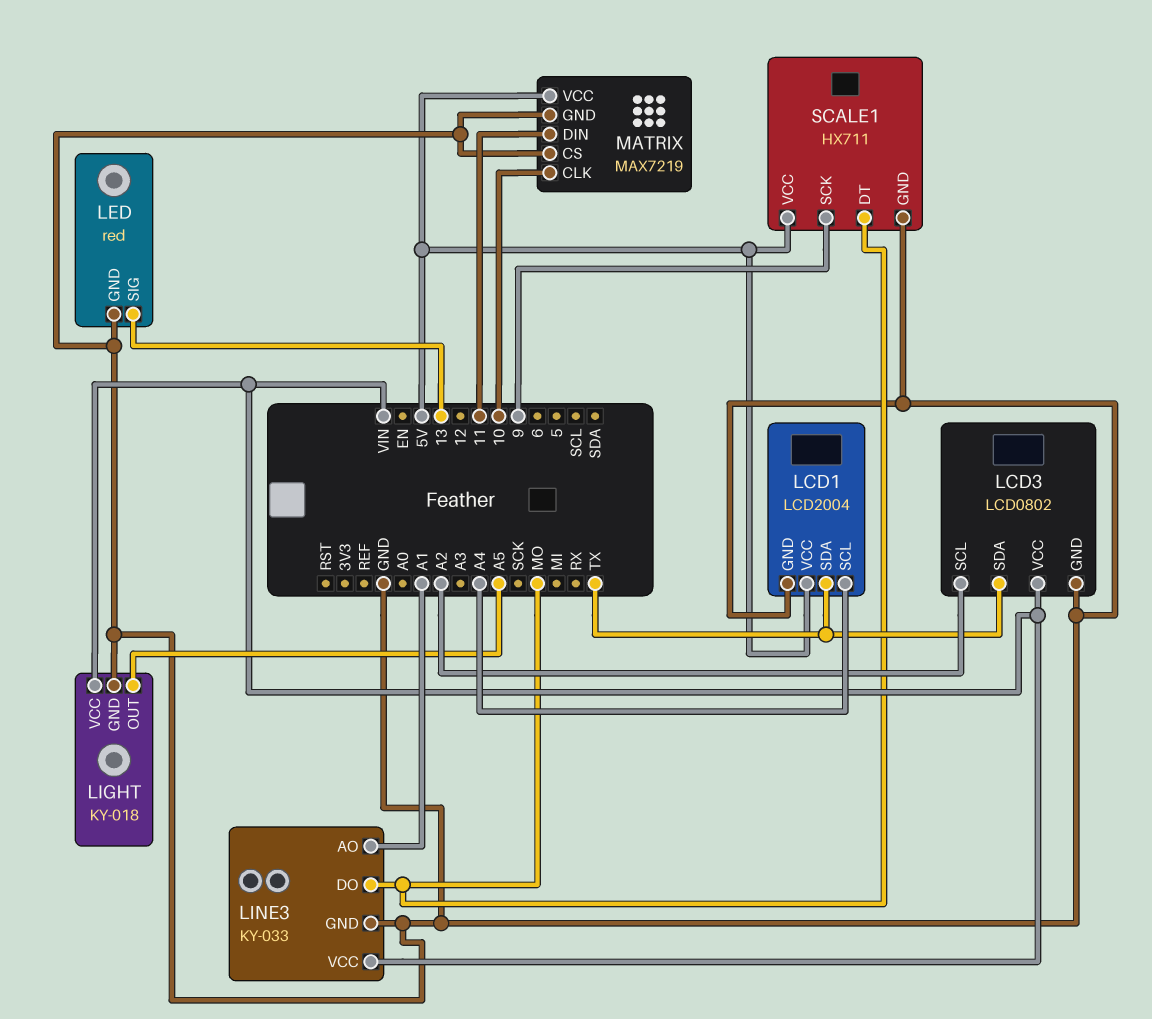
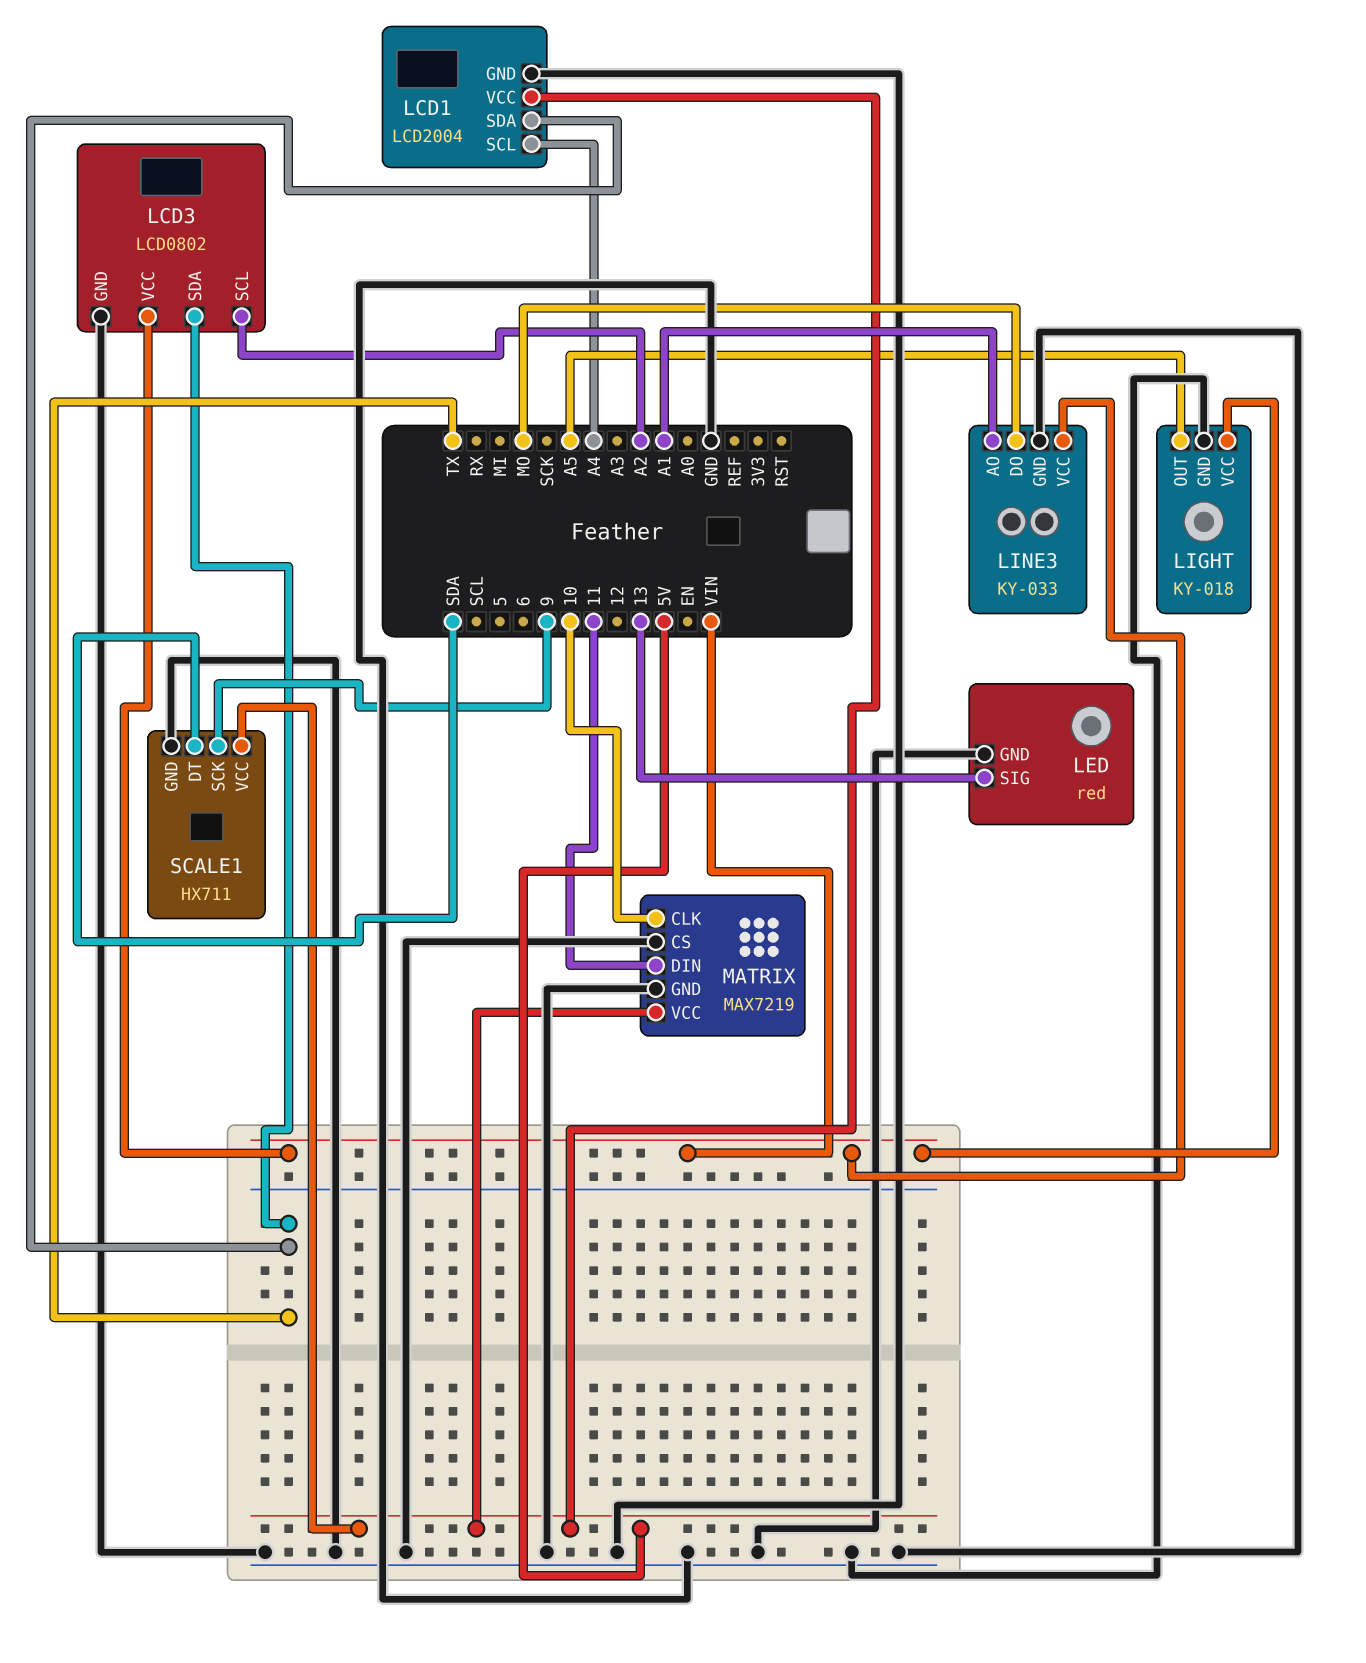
SCALE1 pin DT: MO -> SDA

